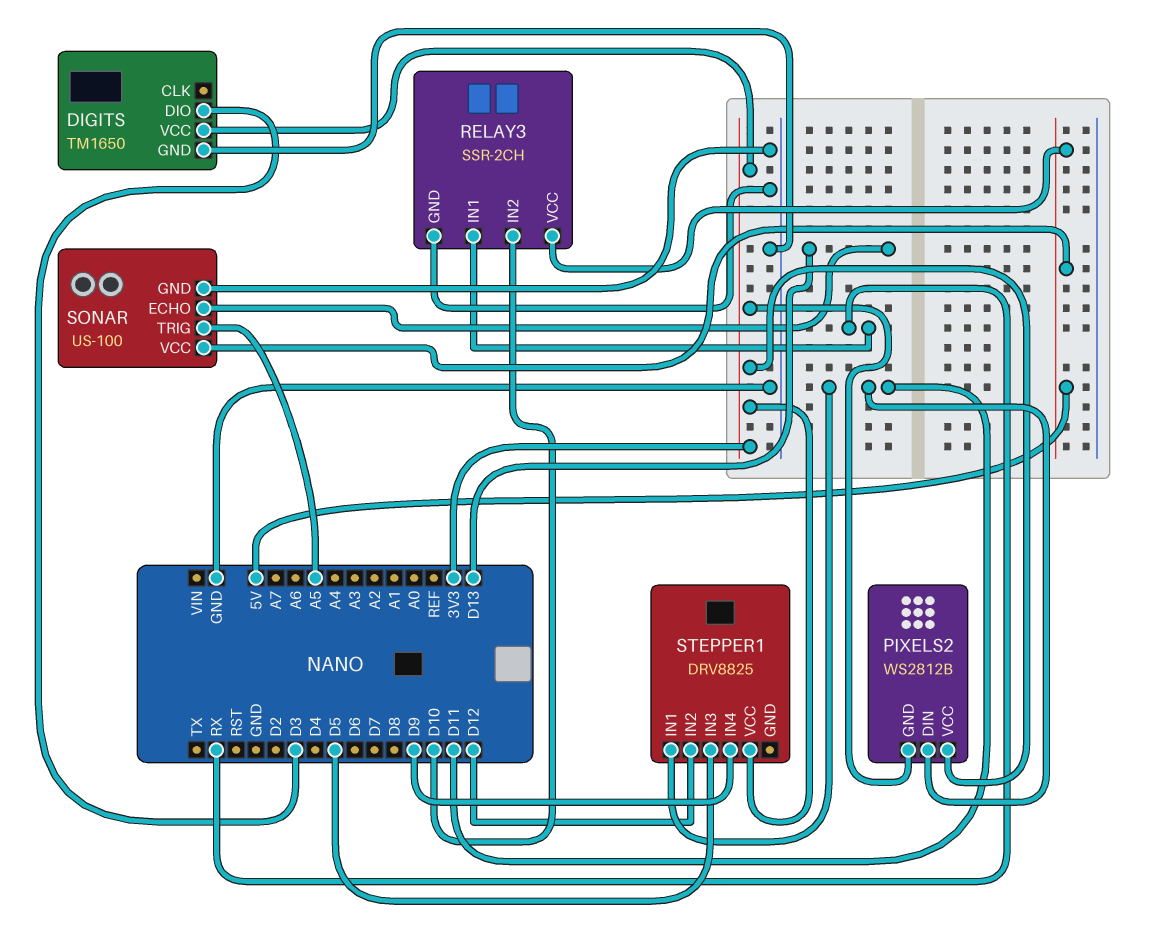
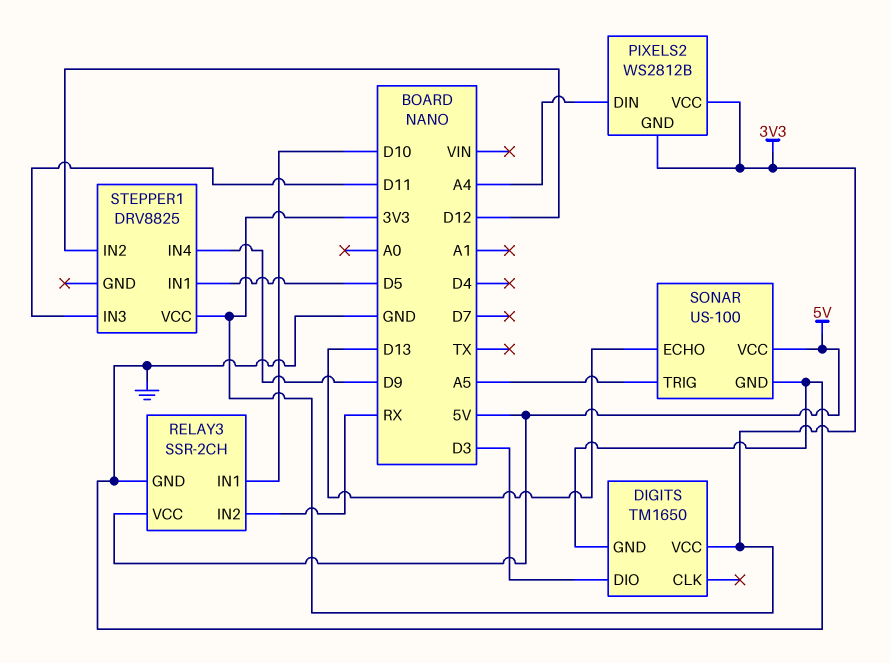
PIXELS2 pin DIN: D11 -> A4
RELAY3 pin IN1: RX -> D10
RELAY3 pin IN2: D10 -> RX
STEPPER1 pin IN1: D11 -> D5
STEPPER1 pin IN3: D5 -> D11

